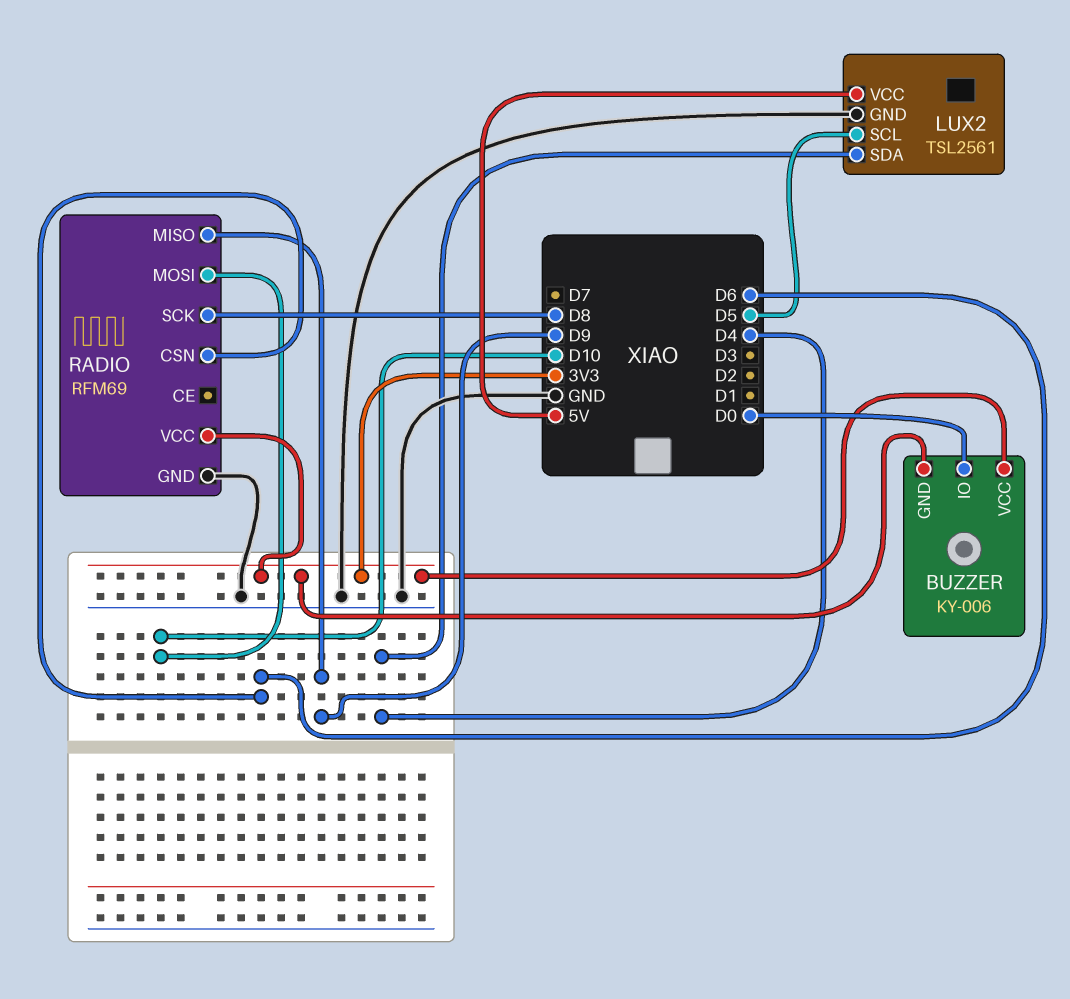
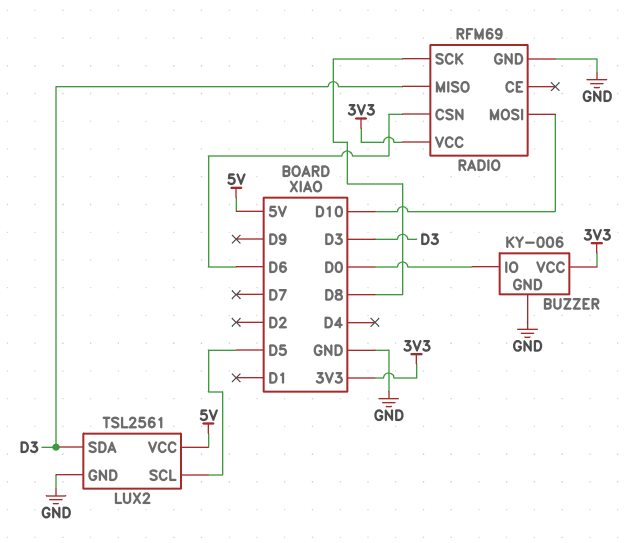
BUZZER pin GND: 3V3 -> GND
LUX2 pin SDA: D4 -> D3
RADIO pin MISO: D9 -> D3

